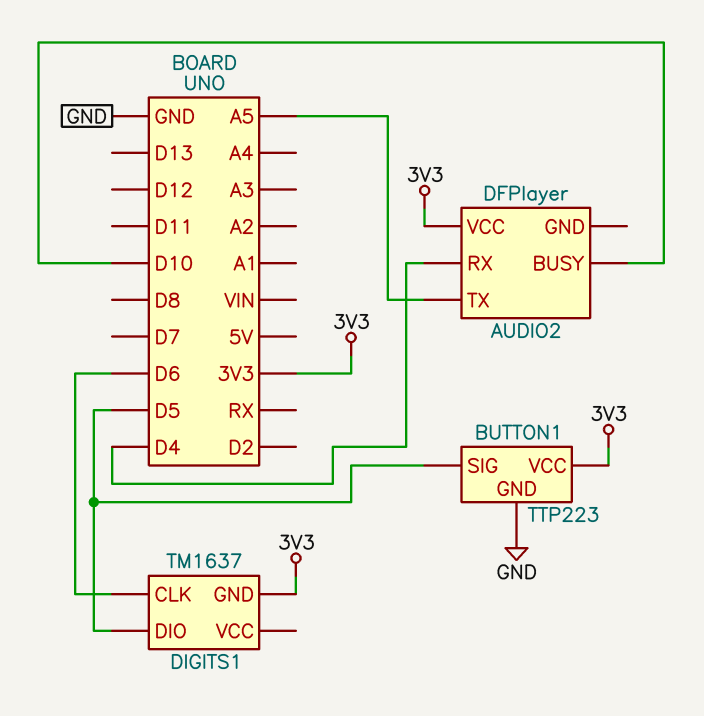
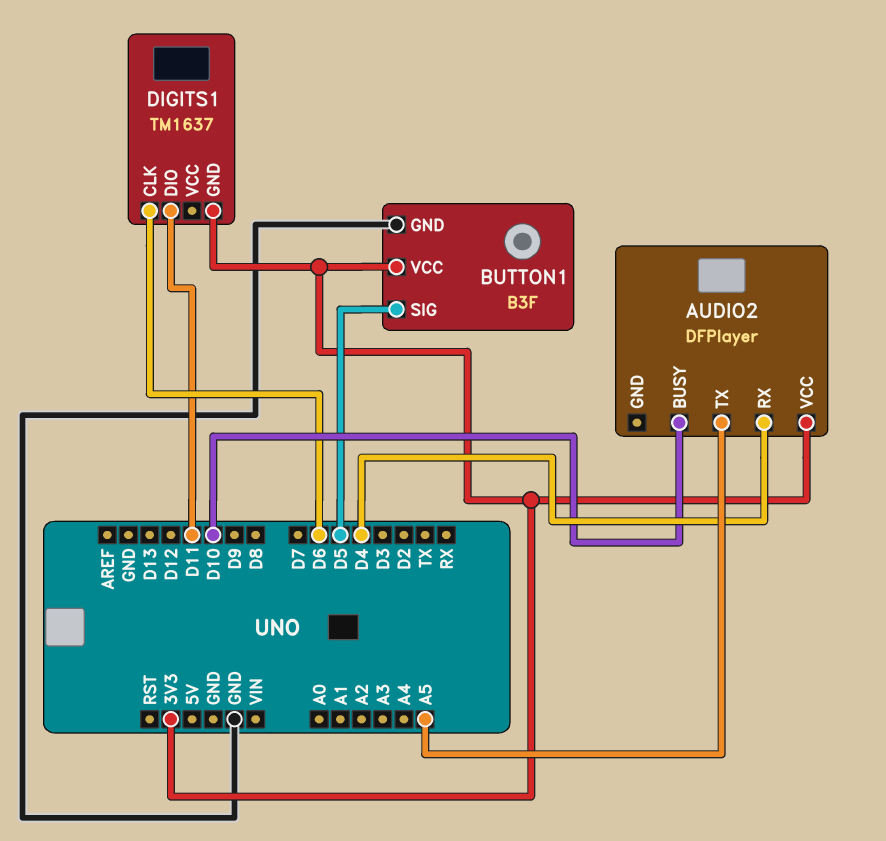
BUTTON1: TTP223 -> B3F
DIGITS1 pin DIO: D5 -> D11

